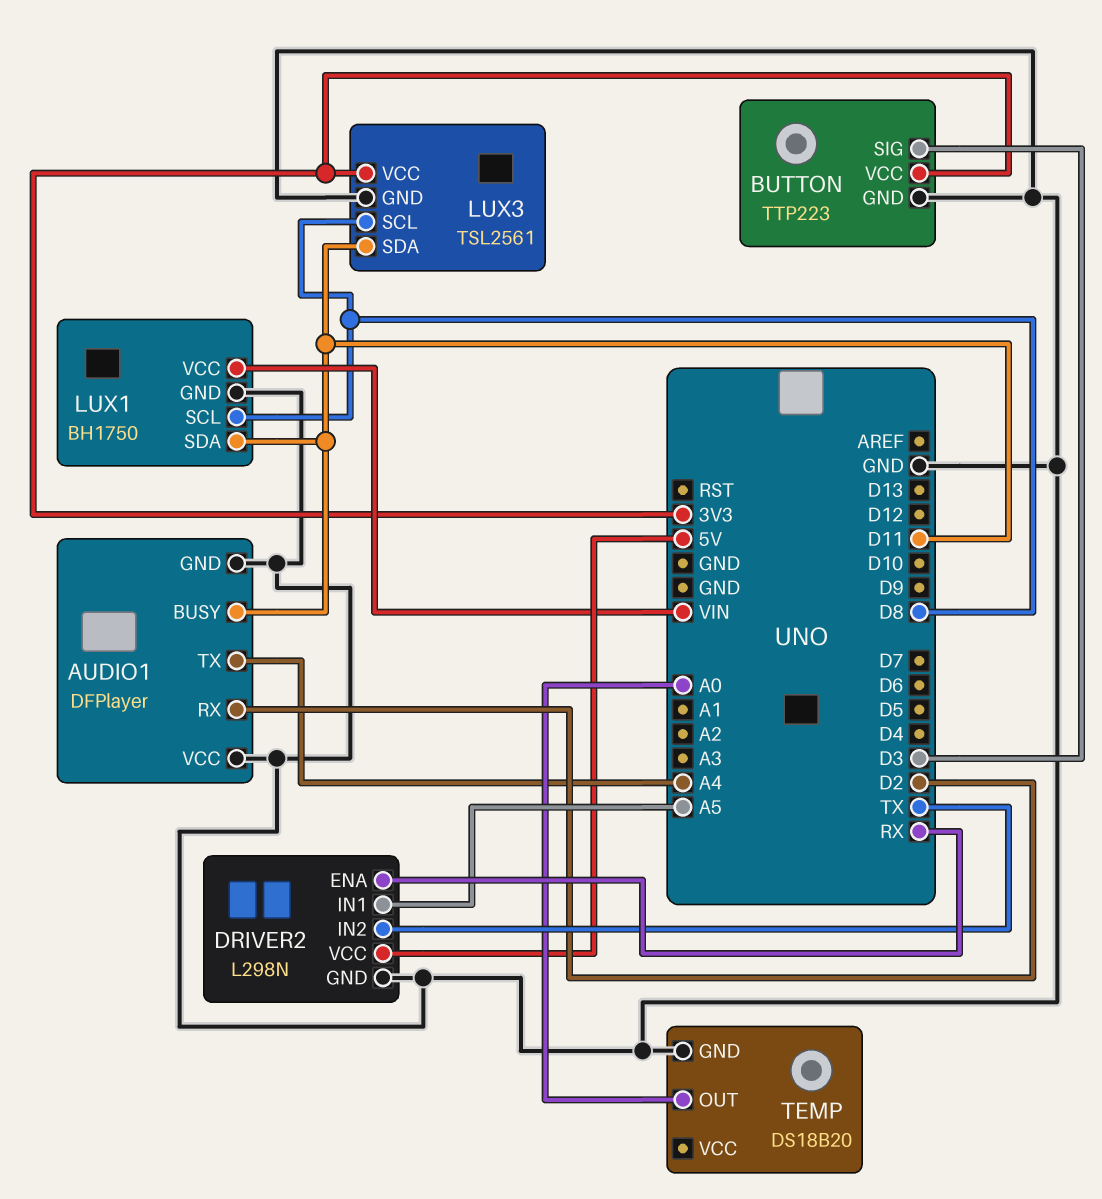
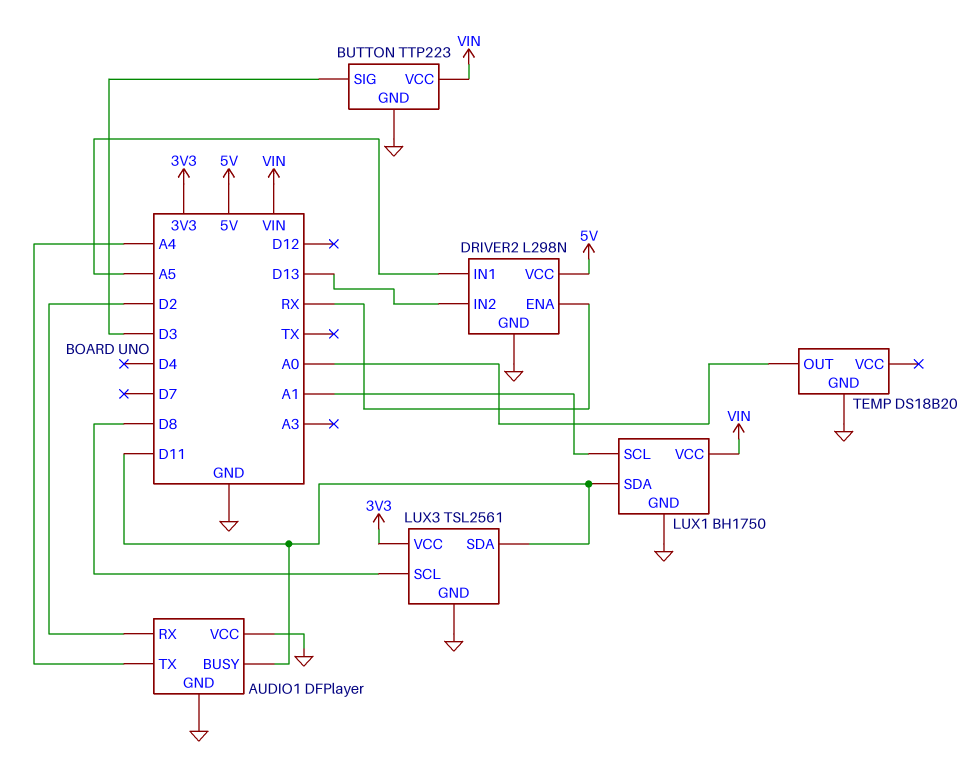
BUTTON pin VCC: 3V3 -> VIN
DRIVER2 pin IN2: TX -> D13
LUX1 pin SCL: D8 -> A1

